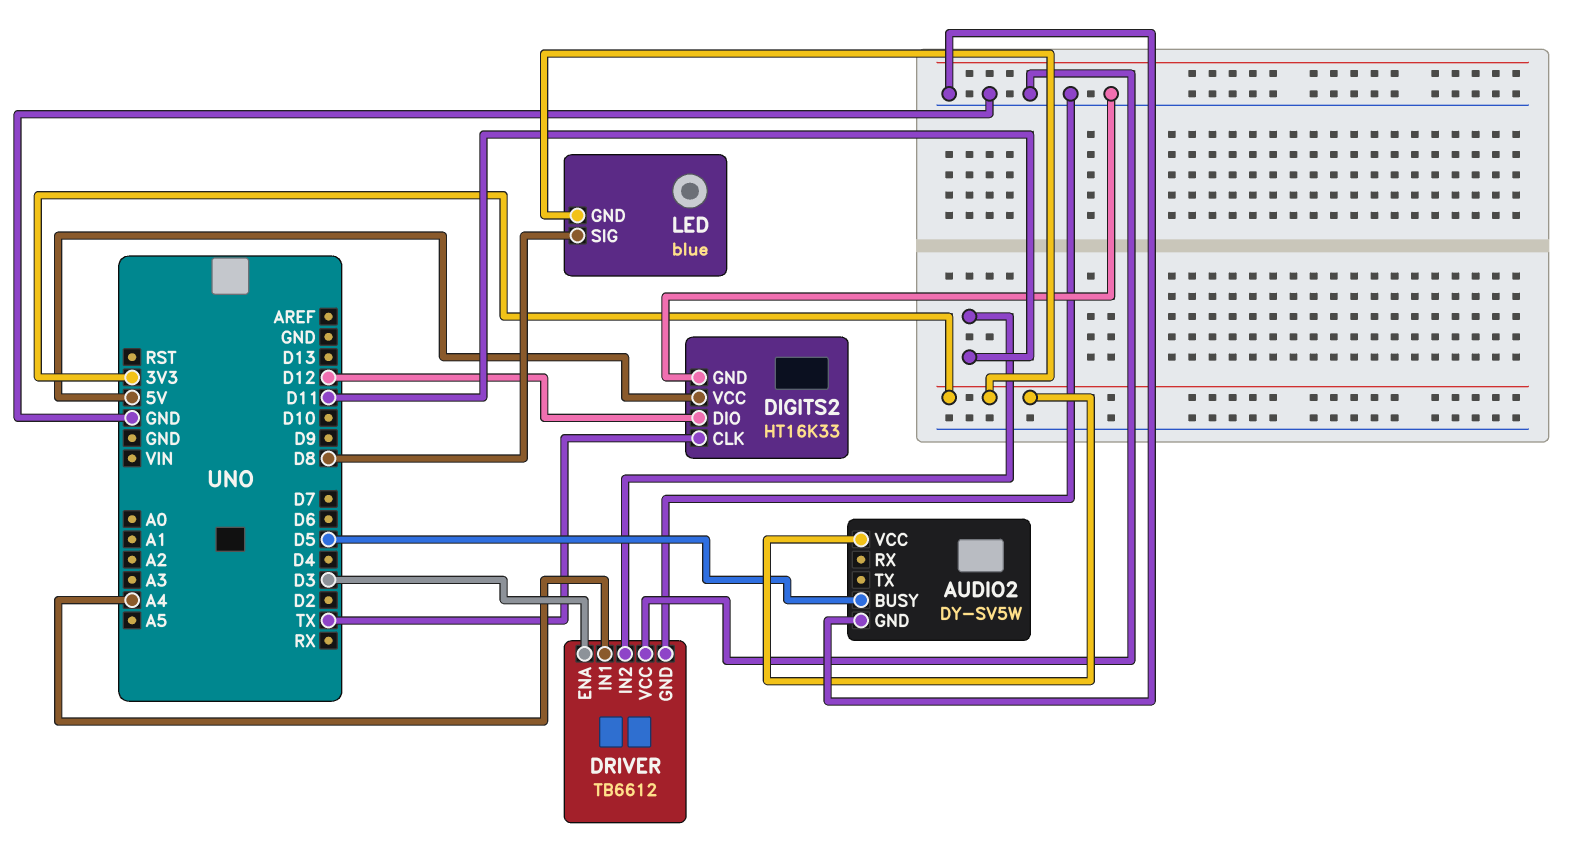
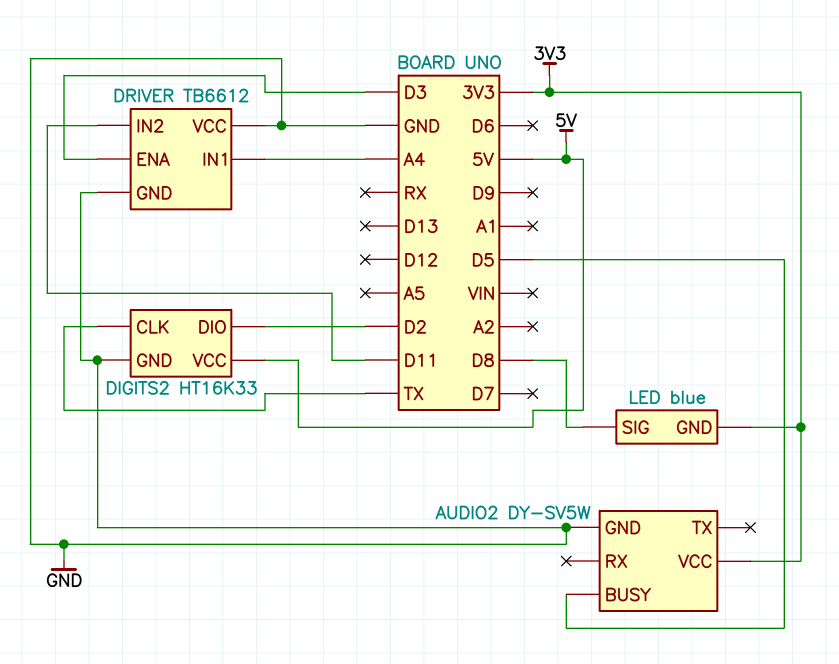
DIGITS2 pin DIO: D12 -> D2

